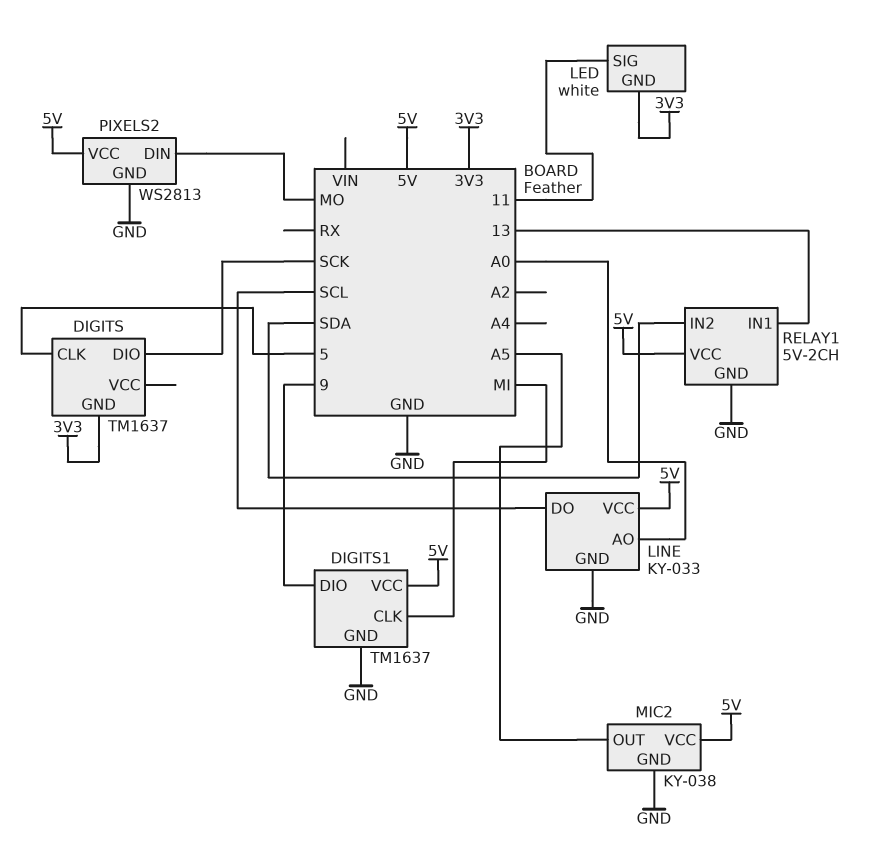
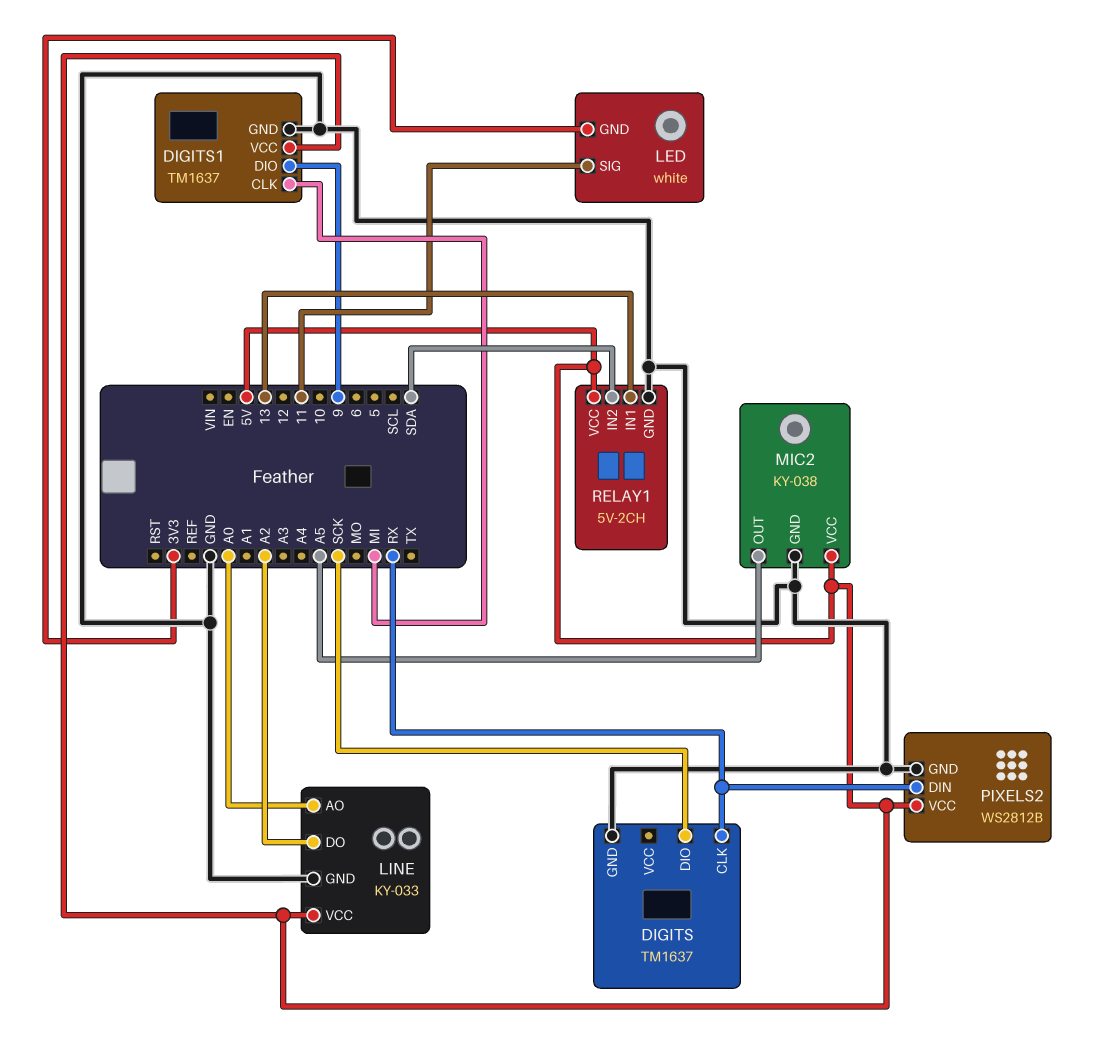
DIGITS pin CLK: 5 -> RX
DIGITS pin GND: 3V3 -> GND
LINE pin DO: SCL -> A2
PIXELS2: WS2813 -> WS2812B
PIXELS2 pin DIN: MO -> RX

